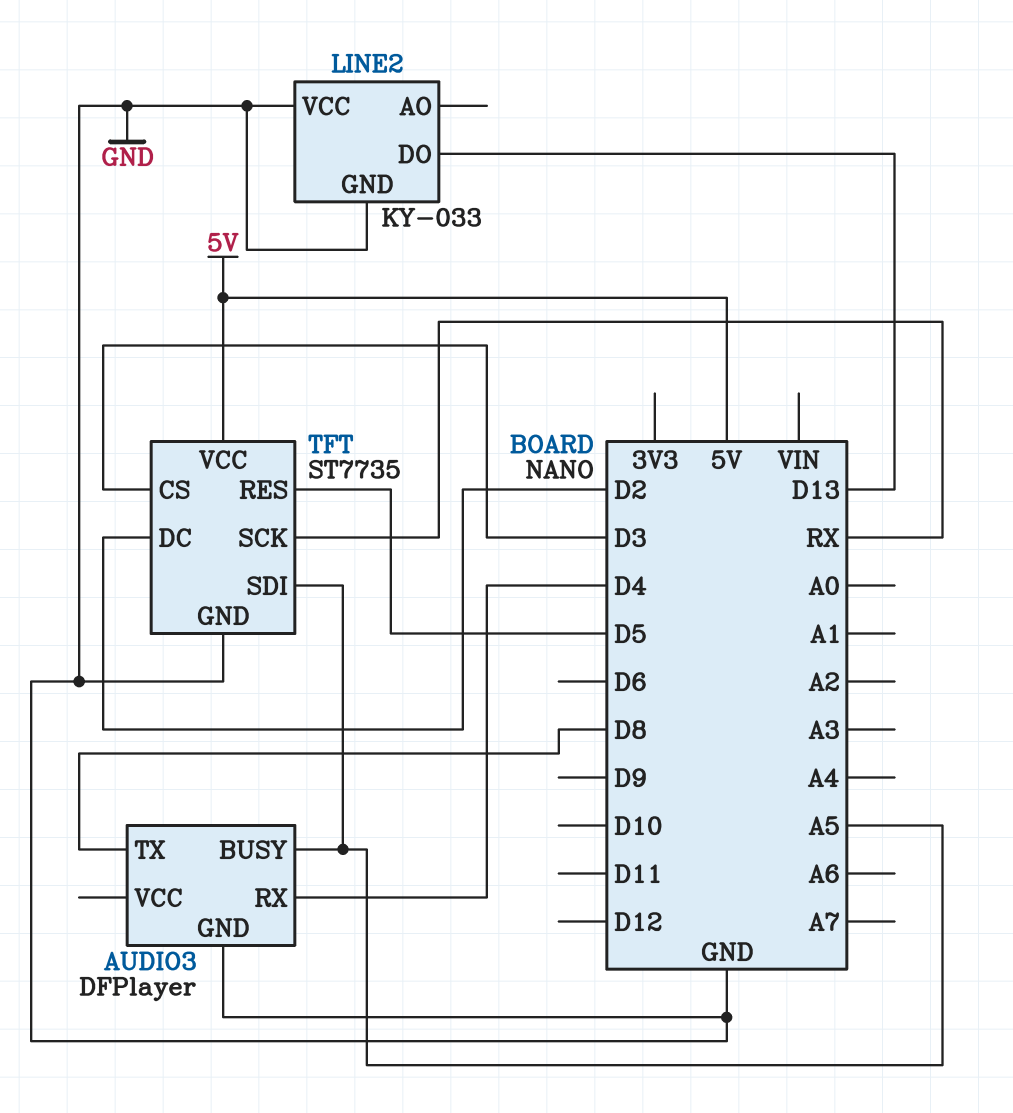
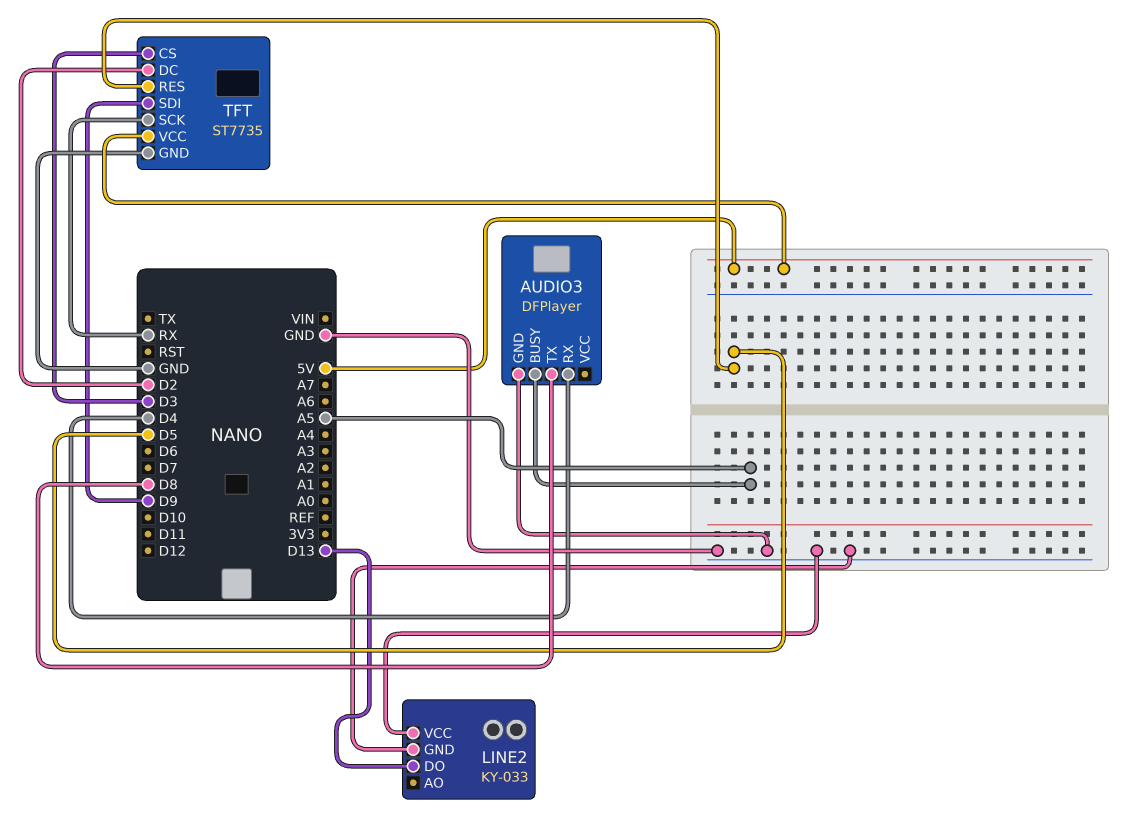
TFT pin SDI: A5 -> D9

